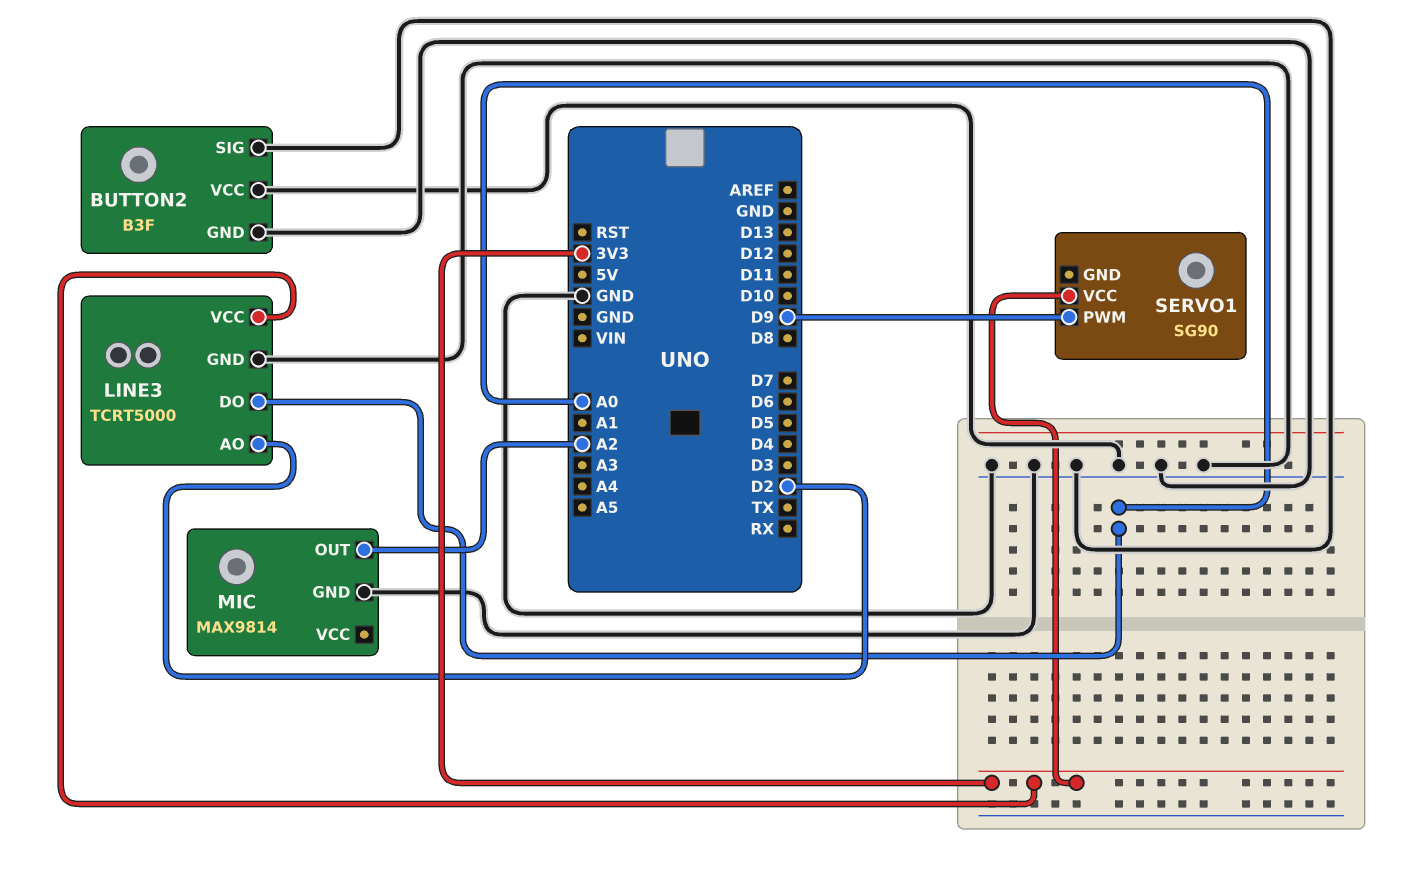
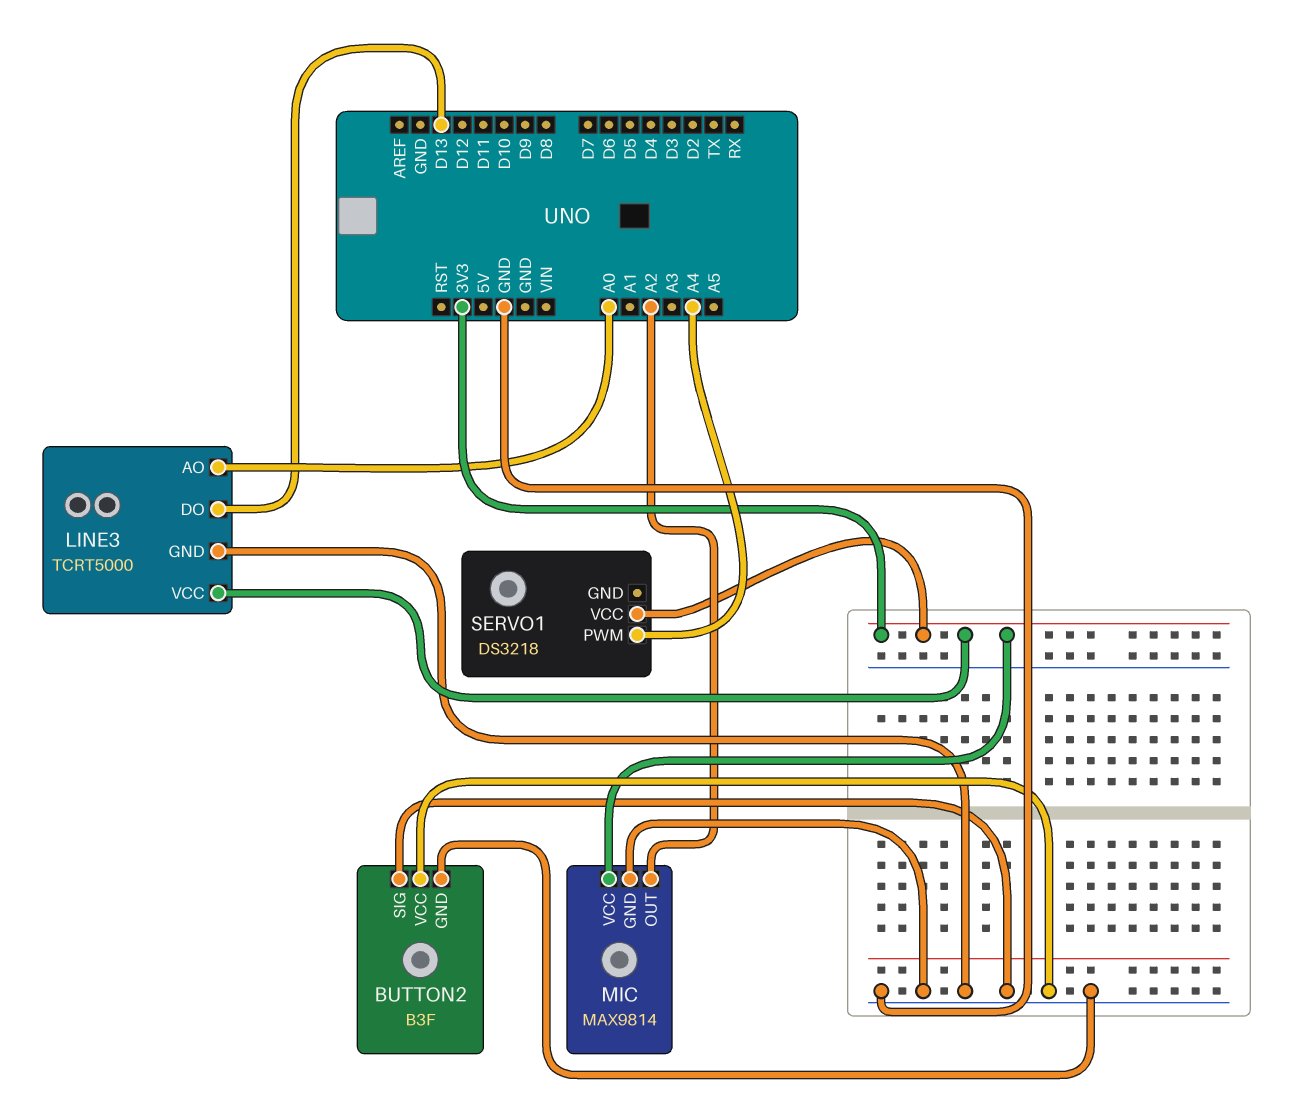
LINE3 pin AO: D2 -> A0
LINE3 pin DO: A0 -> D13
MIC pin VCC: none -> 3V3
SERVO1: SG90 -> DS3218
SERVO1 pin PWM: D9 -> A4

